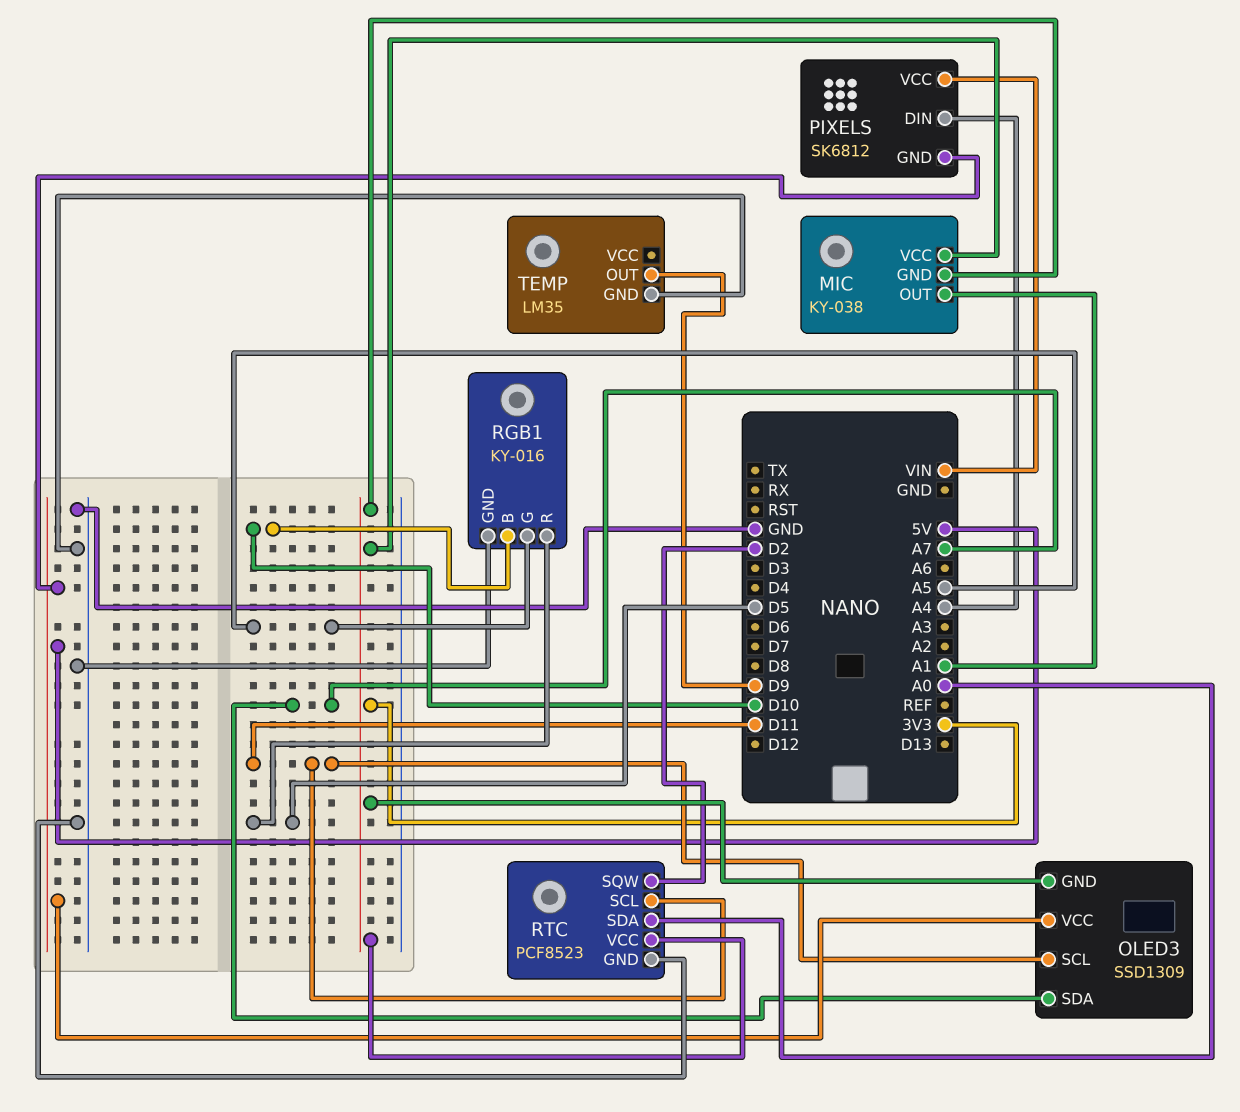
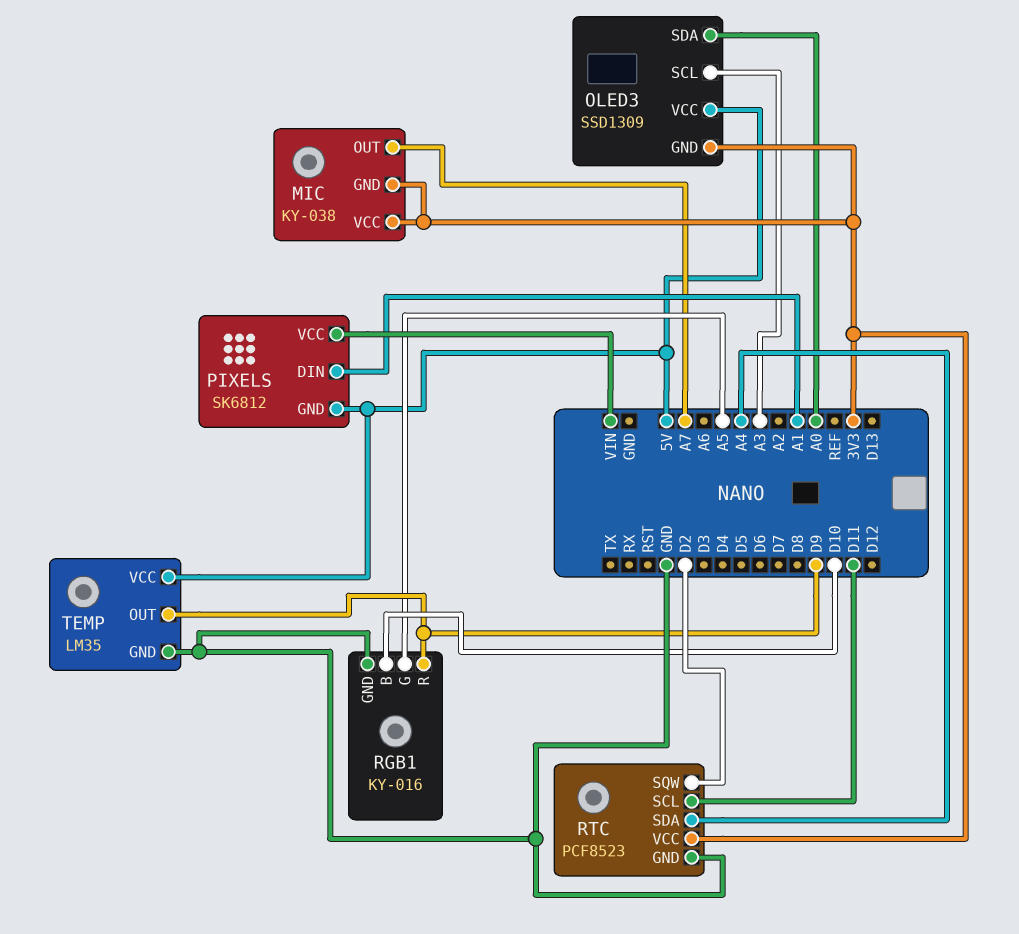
MIC pin OUT: A1 -> A7
OLED3 pin SCL: D11 -> A3
OLED3 pin SDA: A7 -> A0
PIXELS pin DIN: A4 -> A1
RGB1 pin R: D5 -> D9
RTC pin SDA: A0 -> A4
TEMP pin VCC: none -> 5V

